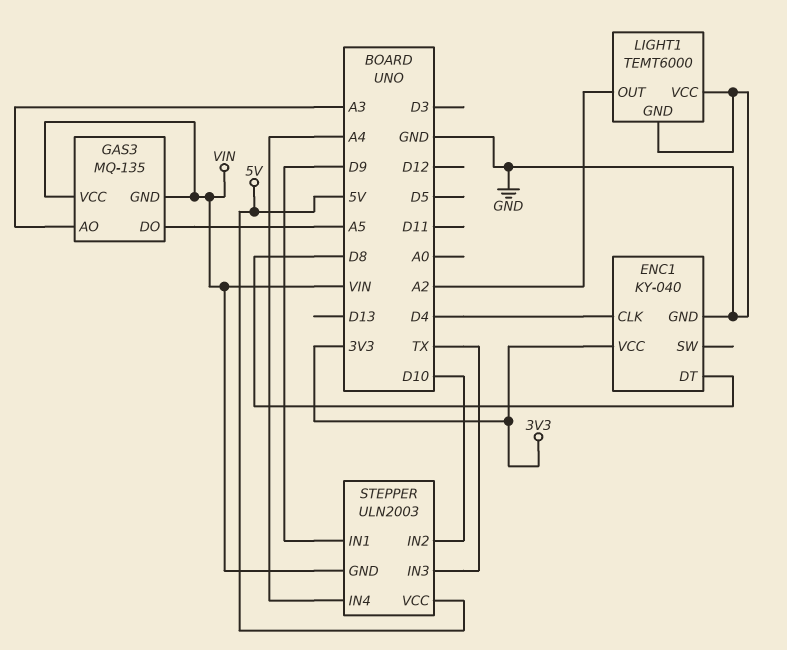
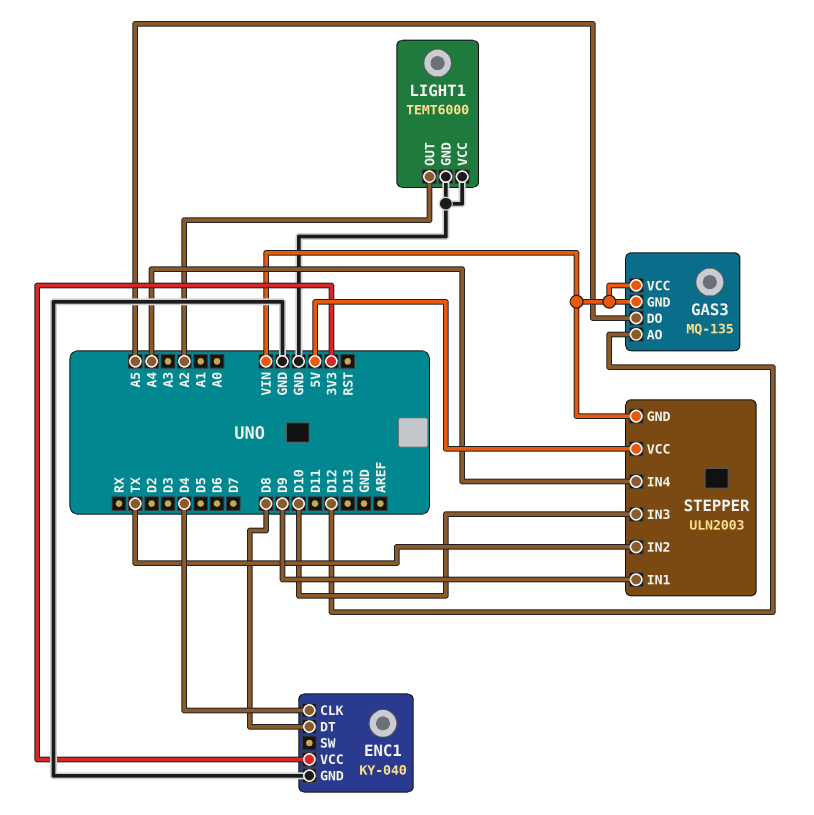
GAS3 pin AO: A3 -> D12
STEPPER pin IN2: D10 -> TX
STEPPER pin IN3: TX -> D10

